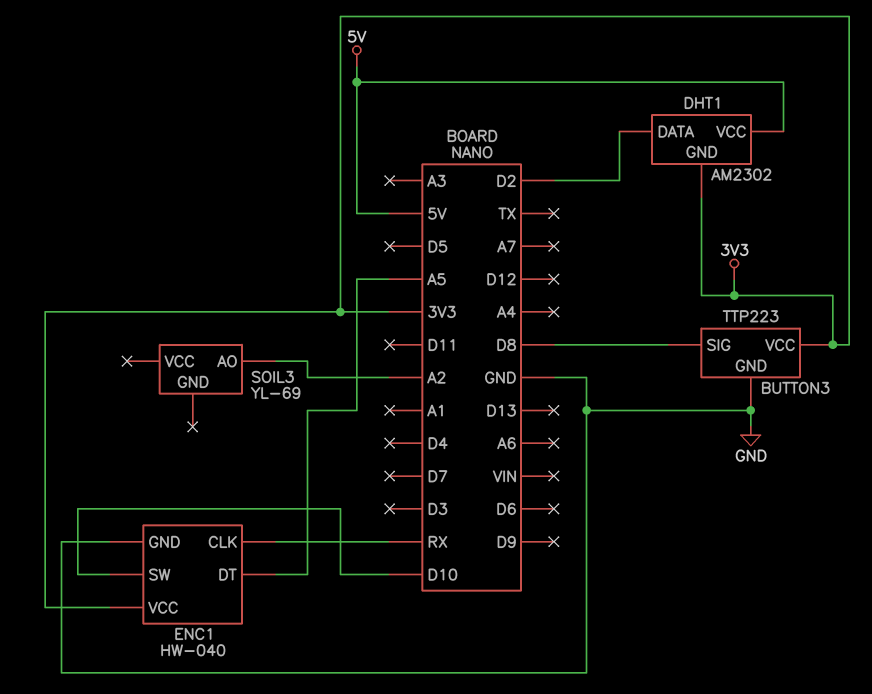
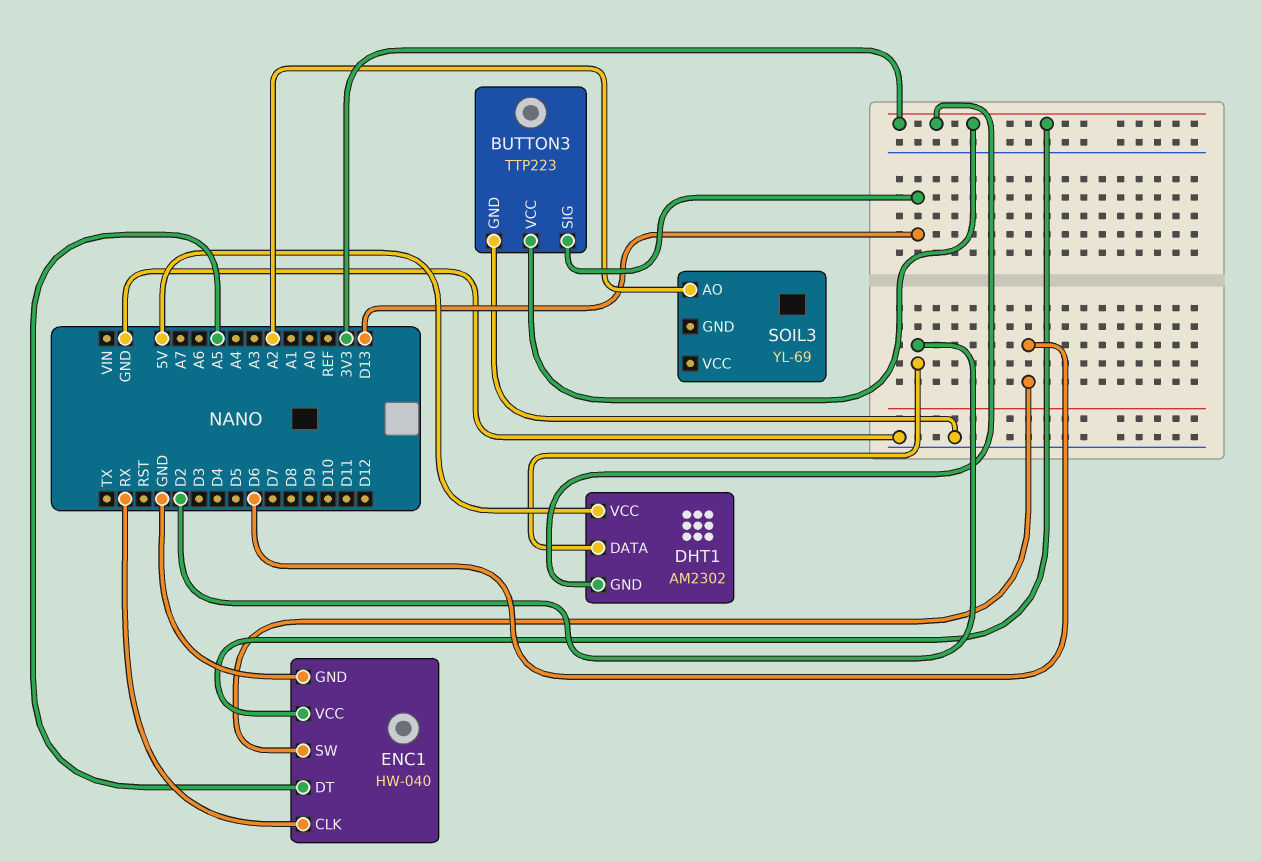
BUTTON3 pin SIG: D8 -> D13
ENC1 pin SW: D10 -> D6

